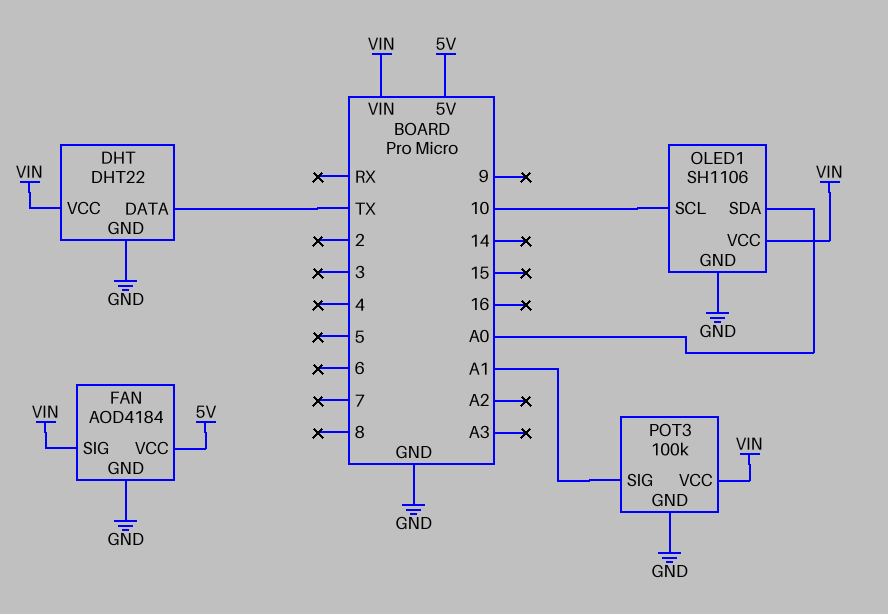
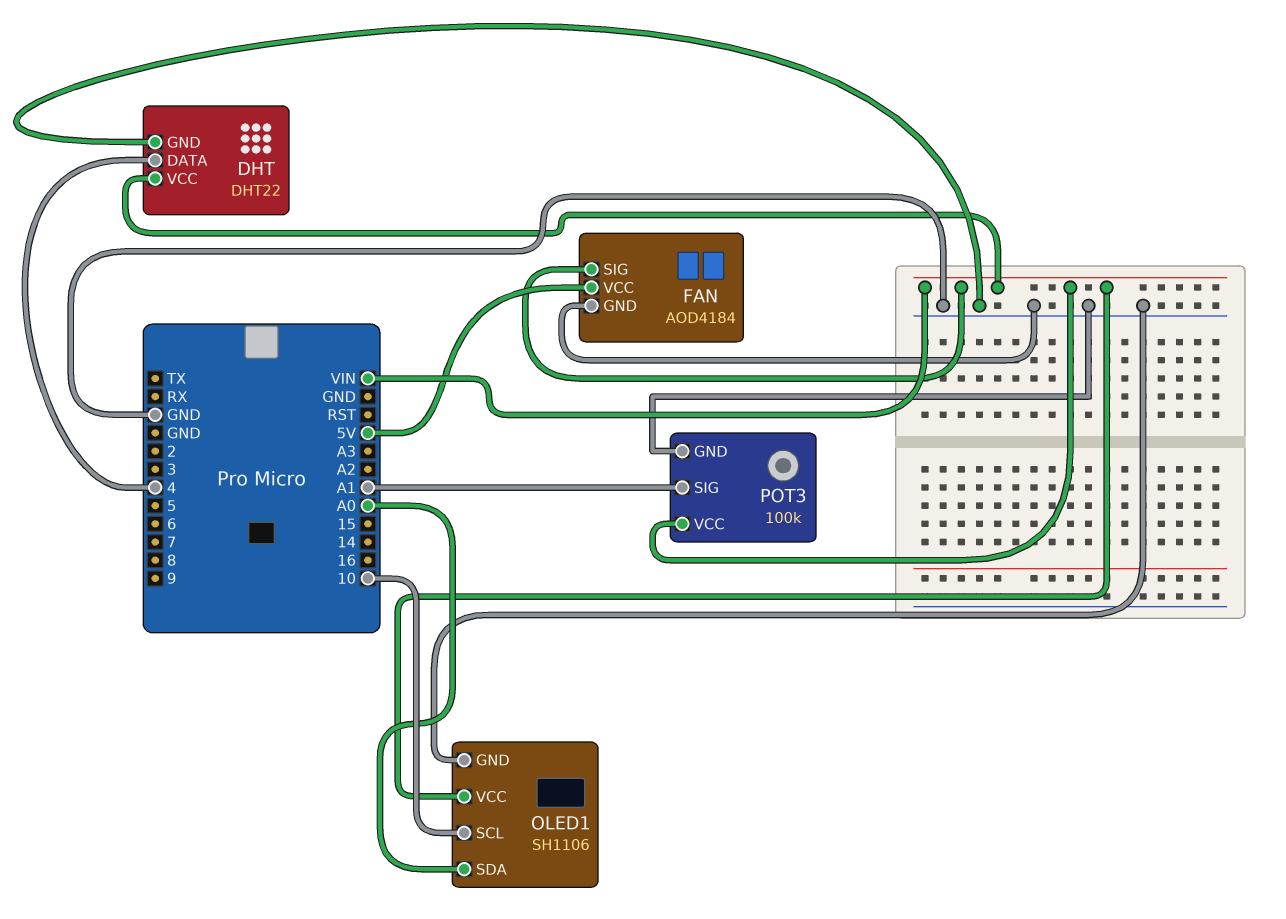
DHT pin DATA: TX -> 4

